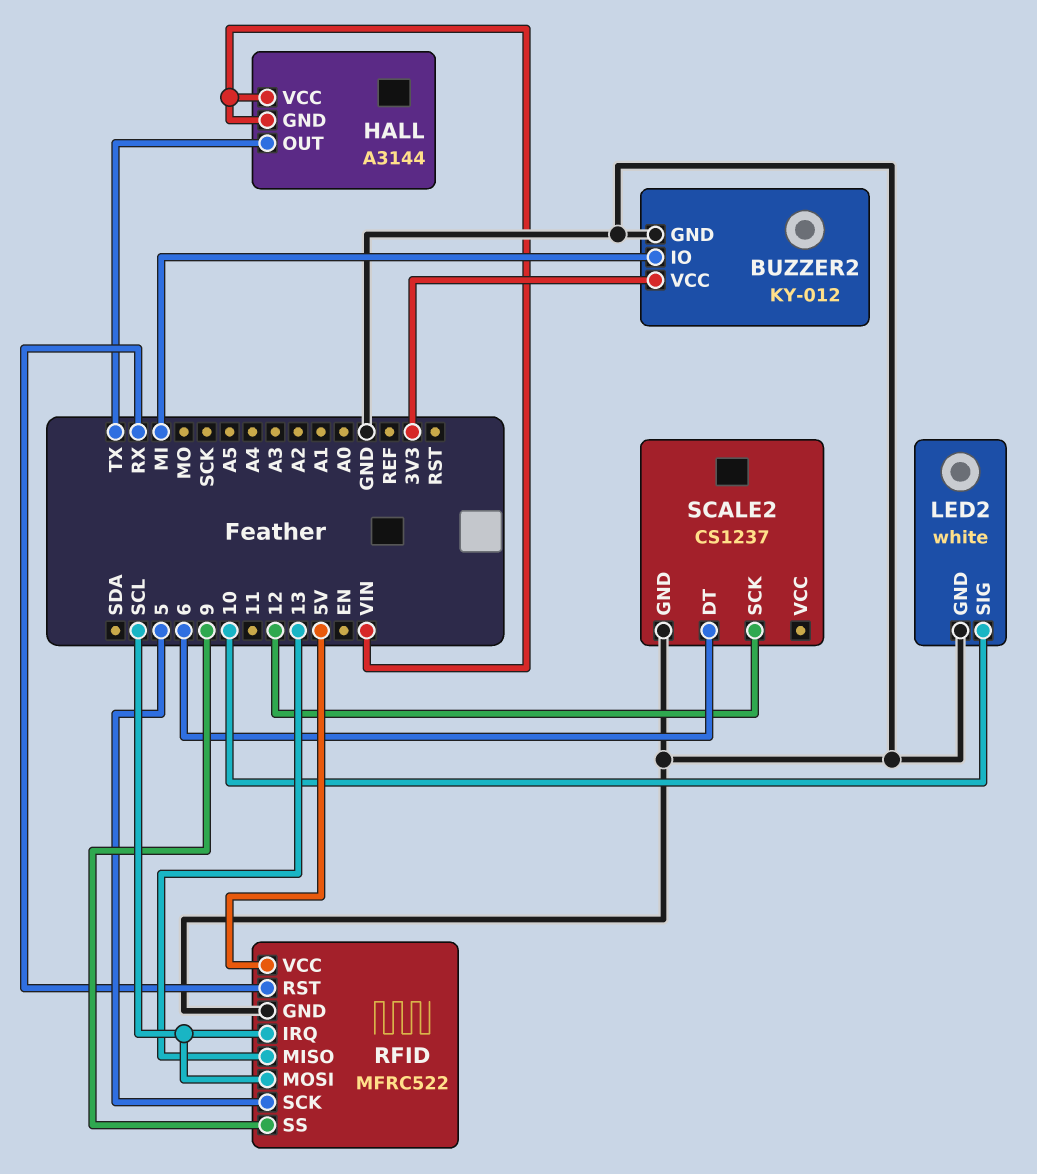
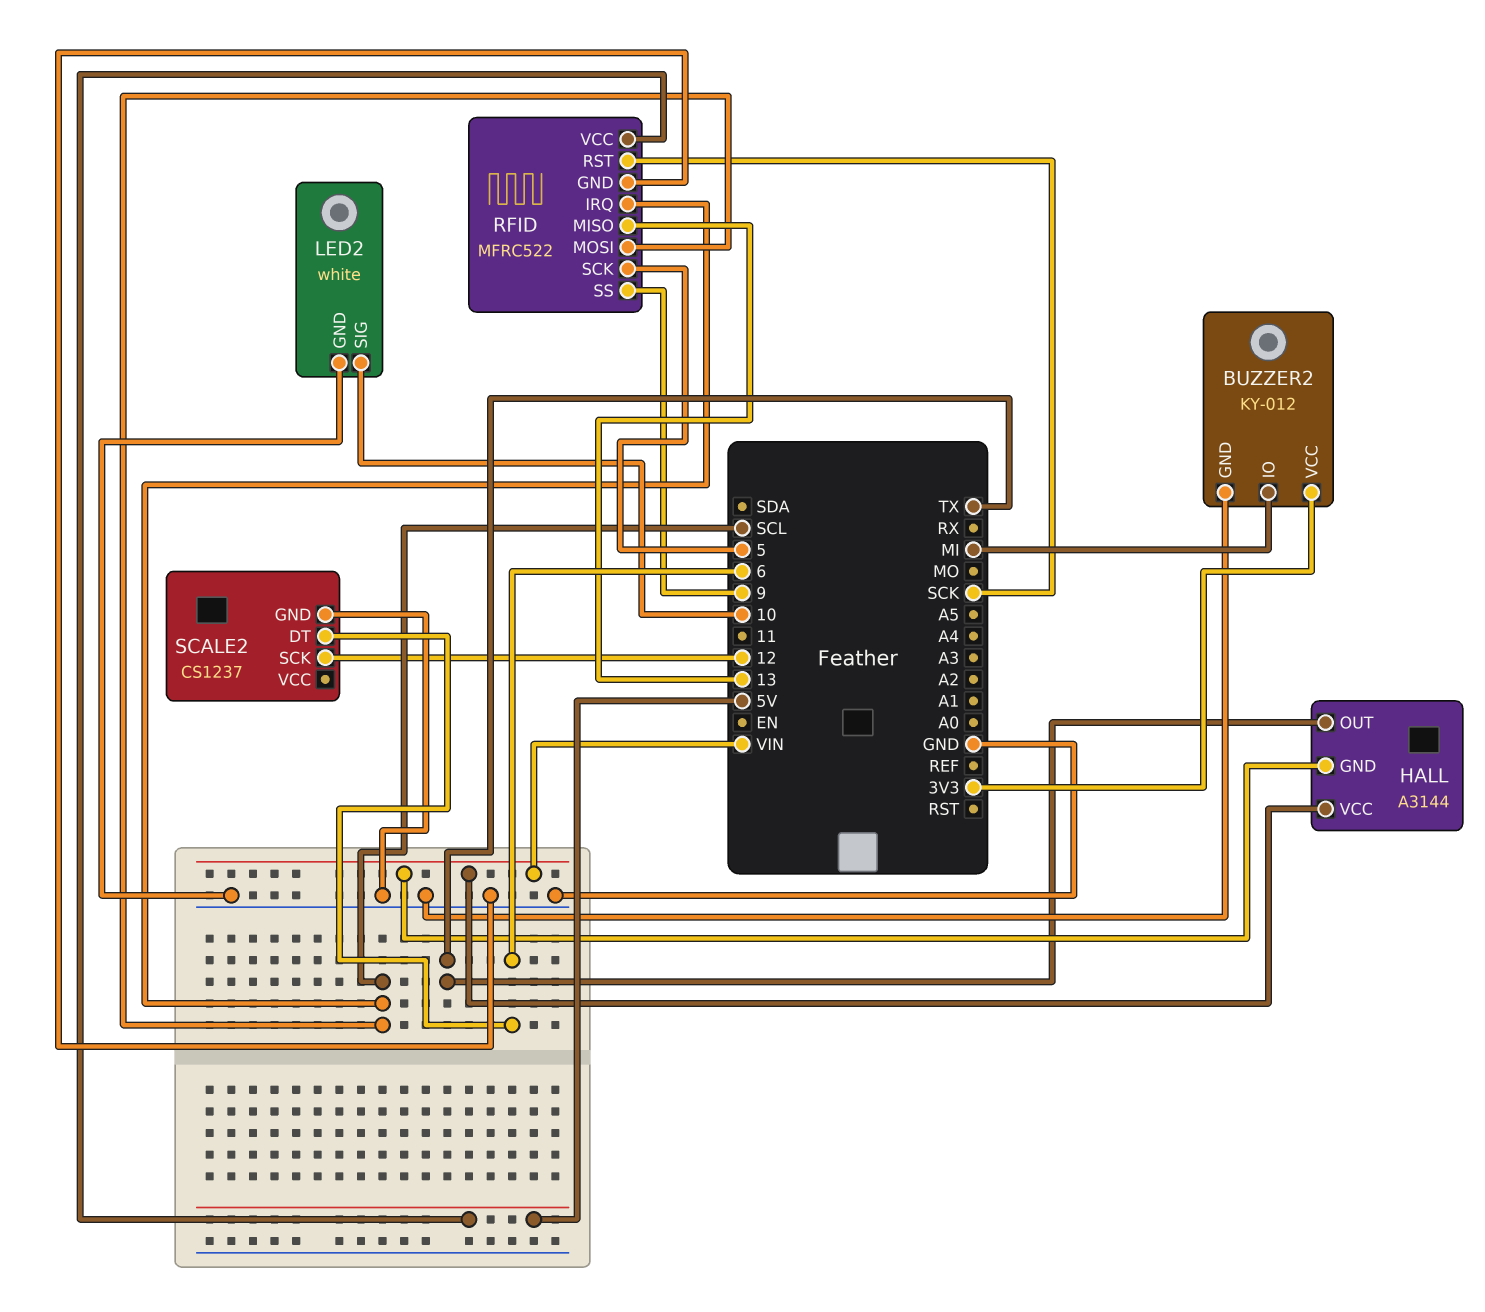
RFID pin RST: RX -> SCK

